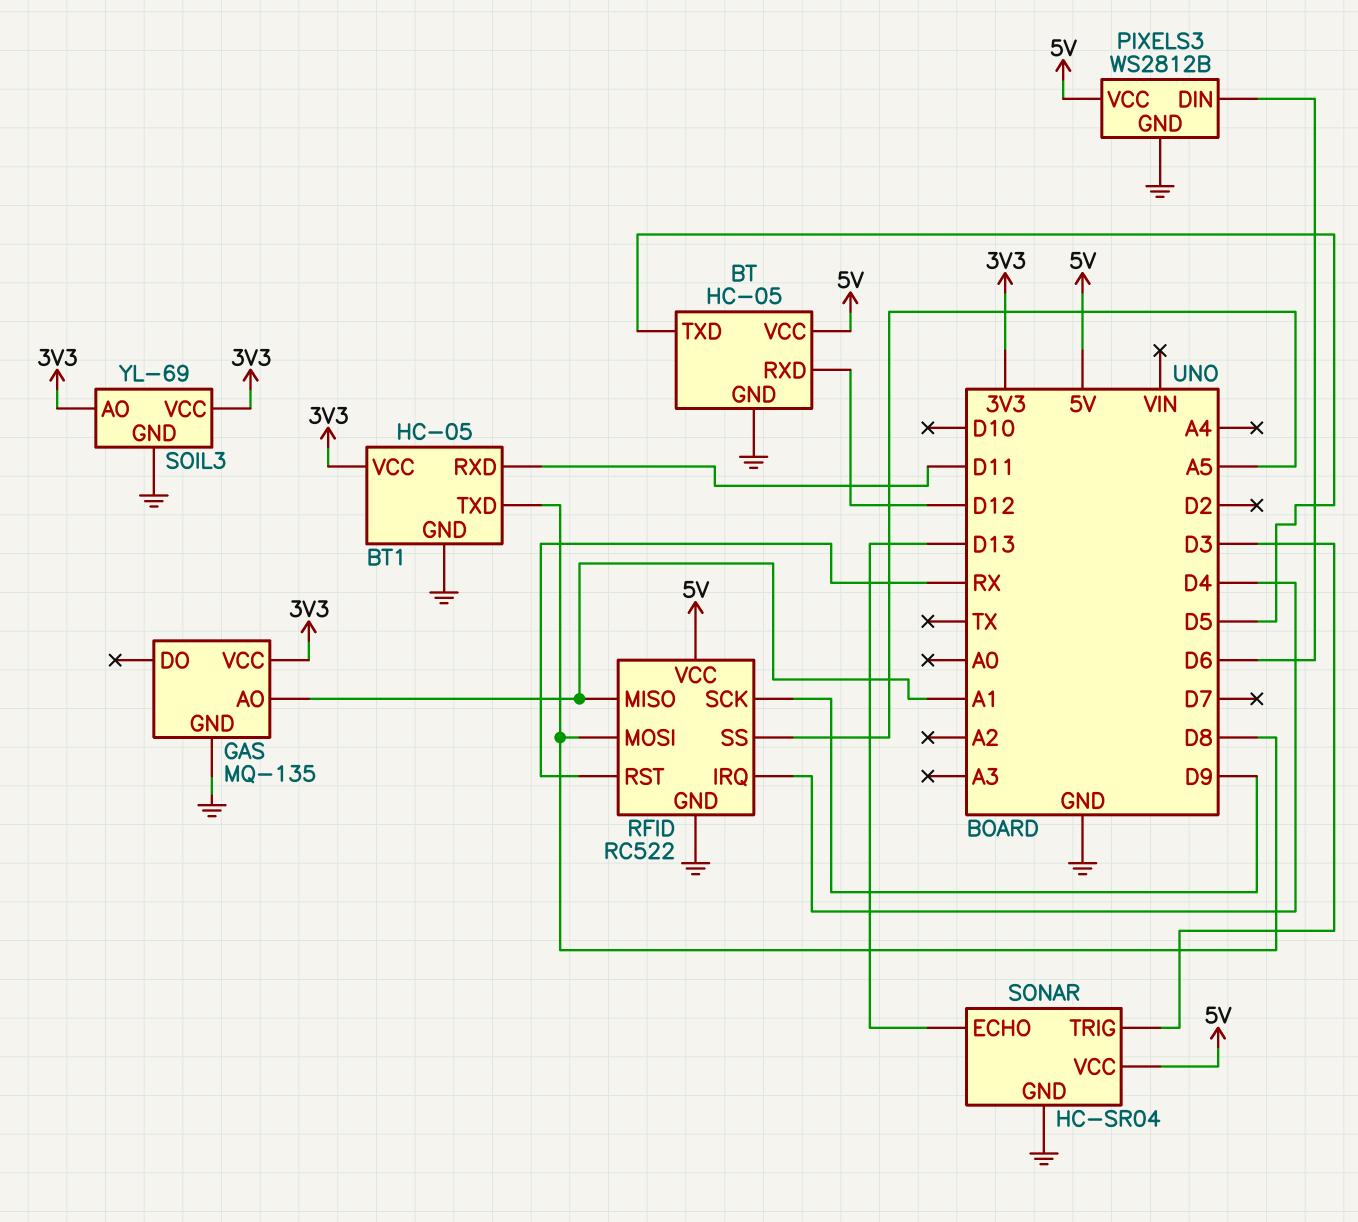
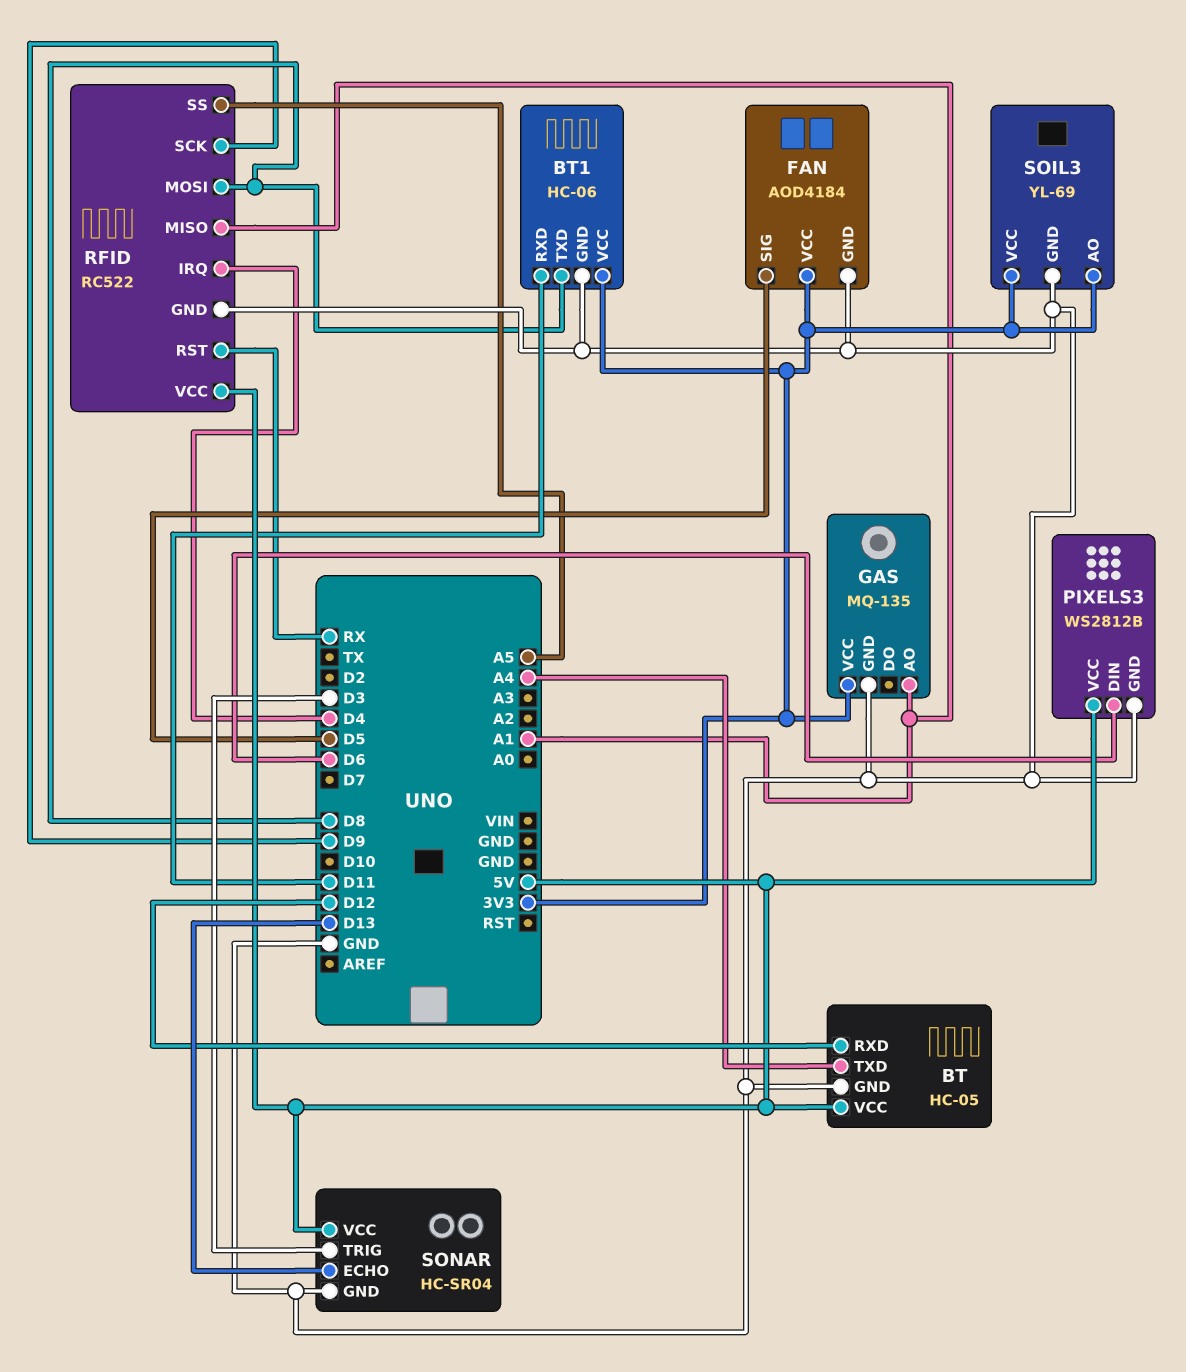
BT pin TXD: D5 -> A4
BT1: HC-05 -> HC-06
FAN: none -> AOD4184
FAN pin GND: none -> GND
FAN pin SIG: none -> D5
FAN pin VCC: none -> 3V3

